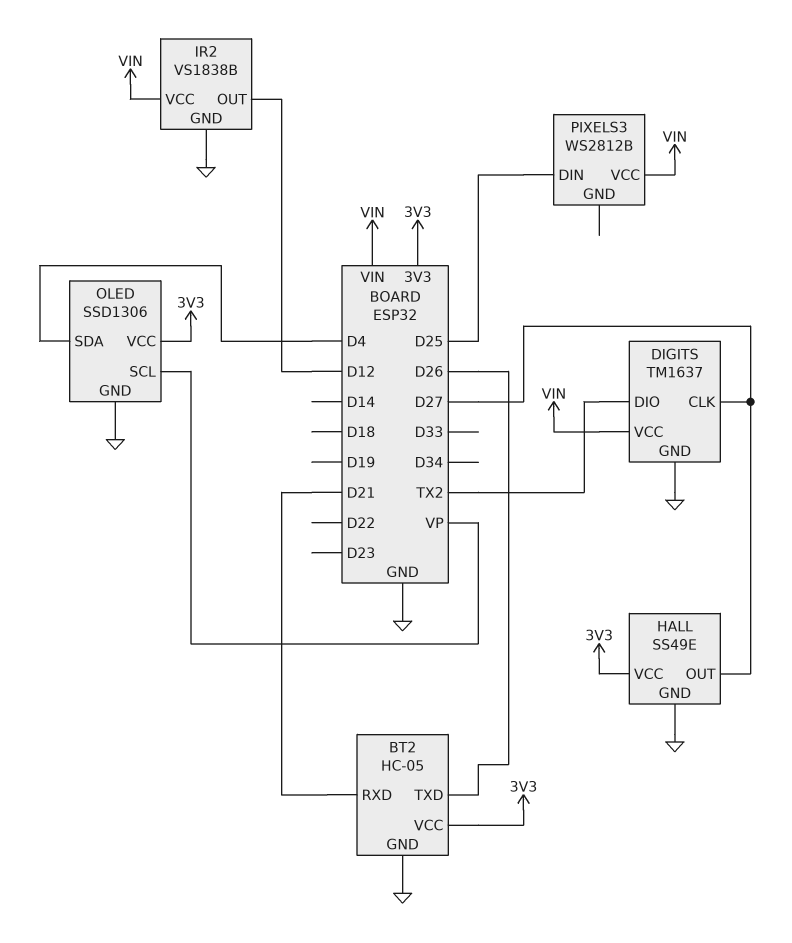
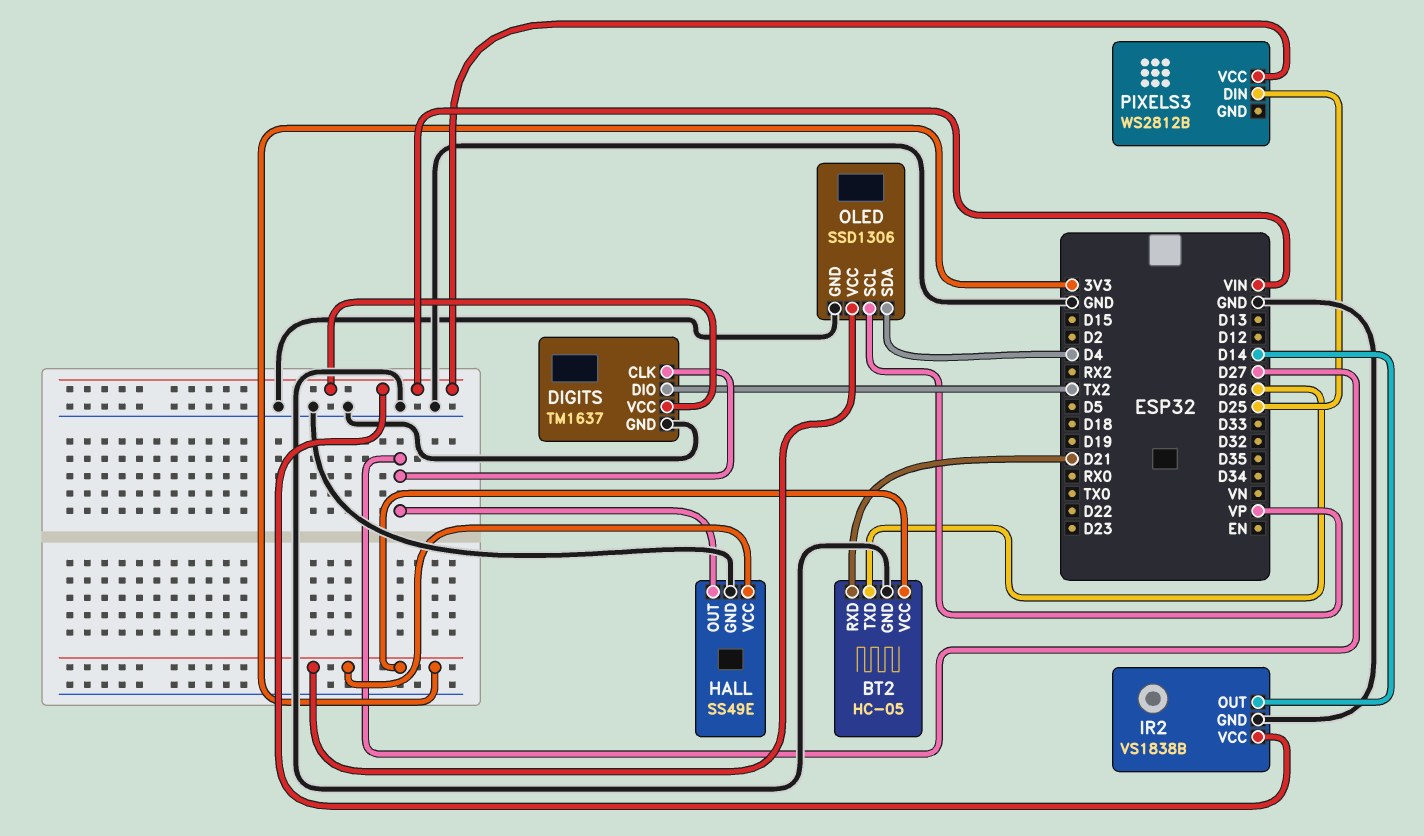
IR2 pin OUT: D12 -> D14

